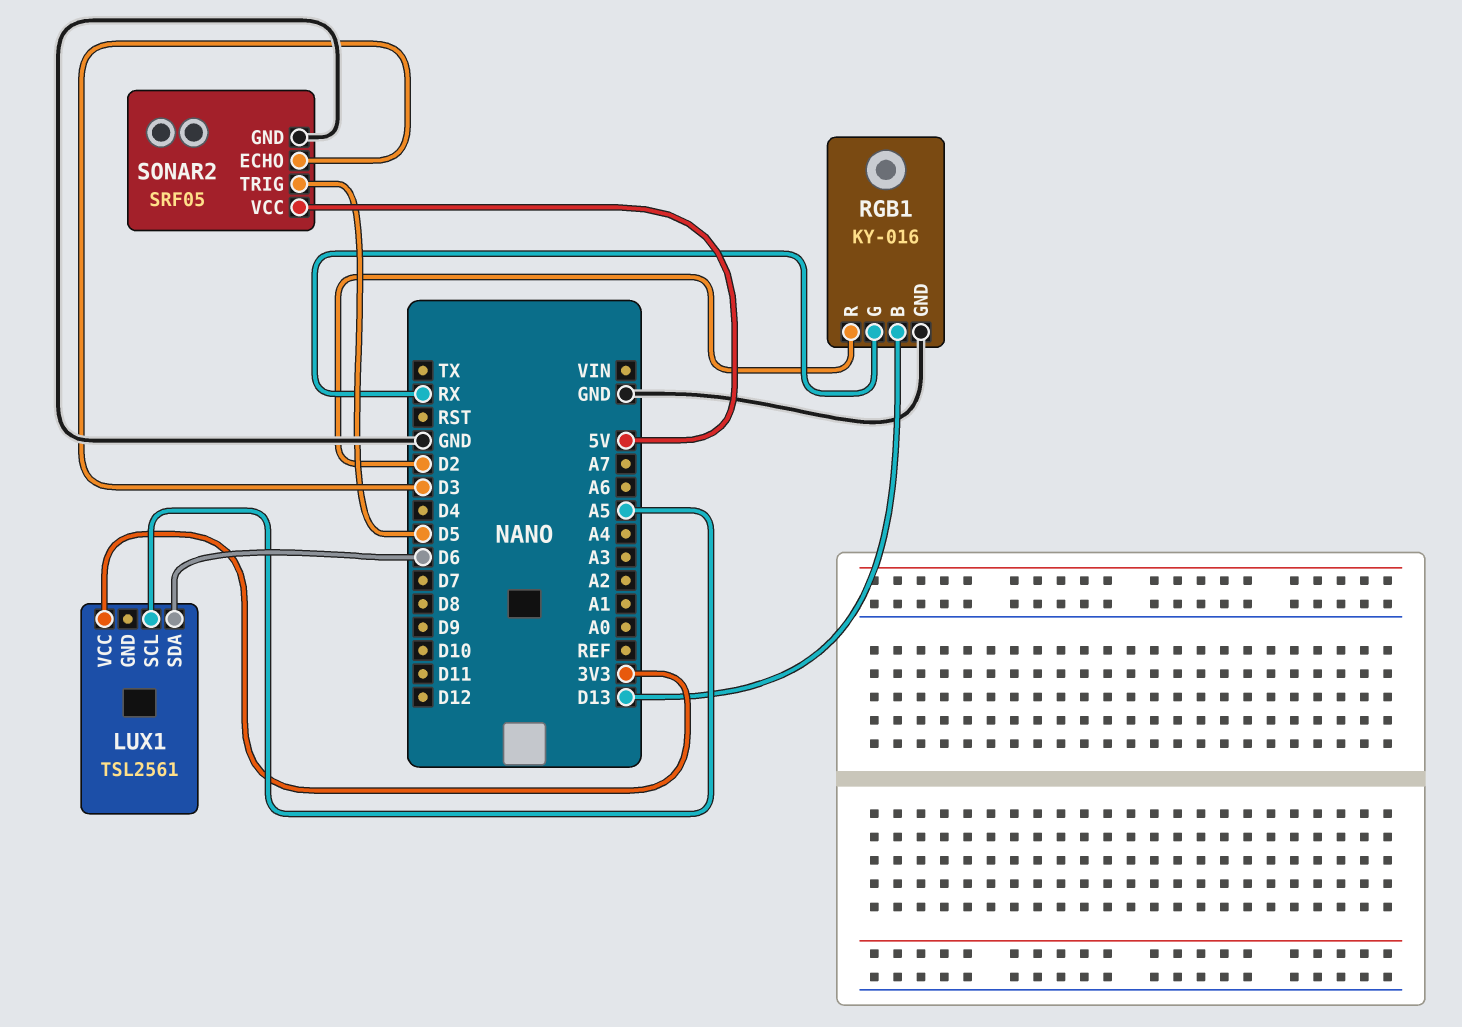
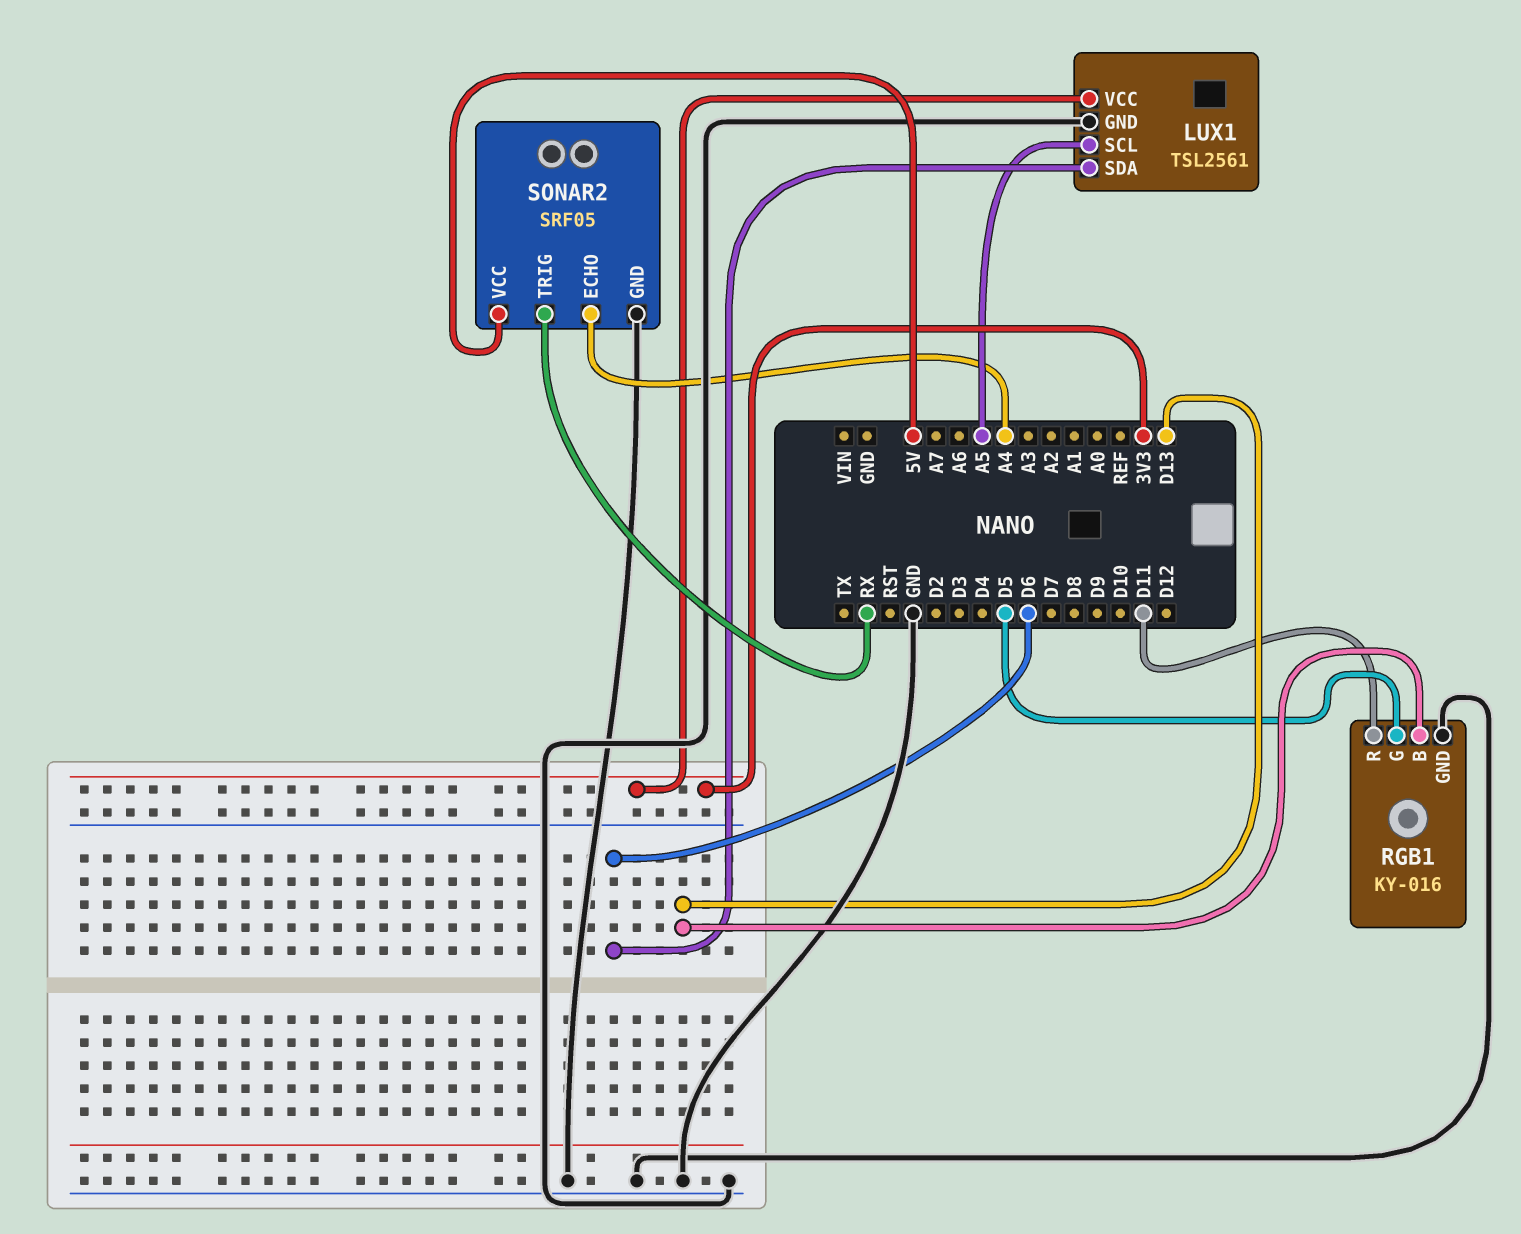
LUX1 pin GND: none -> GND
RGB1 pin G: RX -> D5
RGB1 pin R: D2 -> D11
SONAR2 pin ECHO: D3 -> A4
SONAR2 pin TRIG: D5 -> RX

